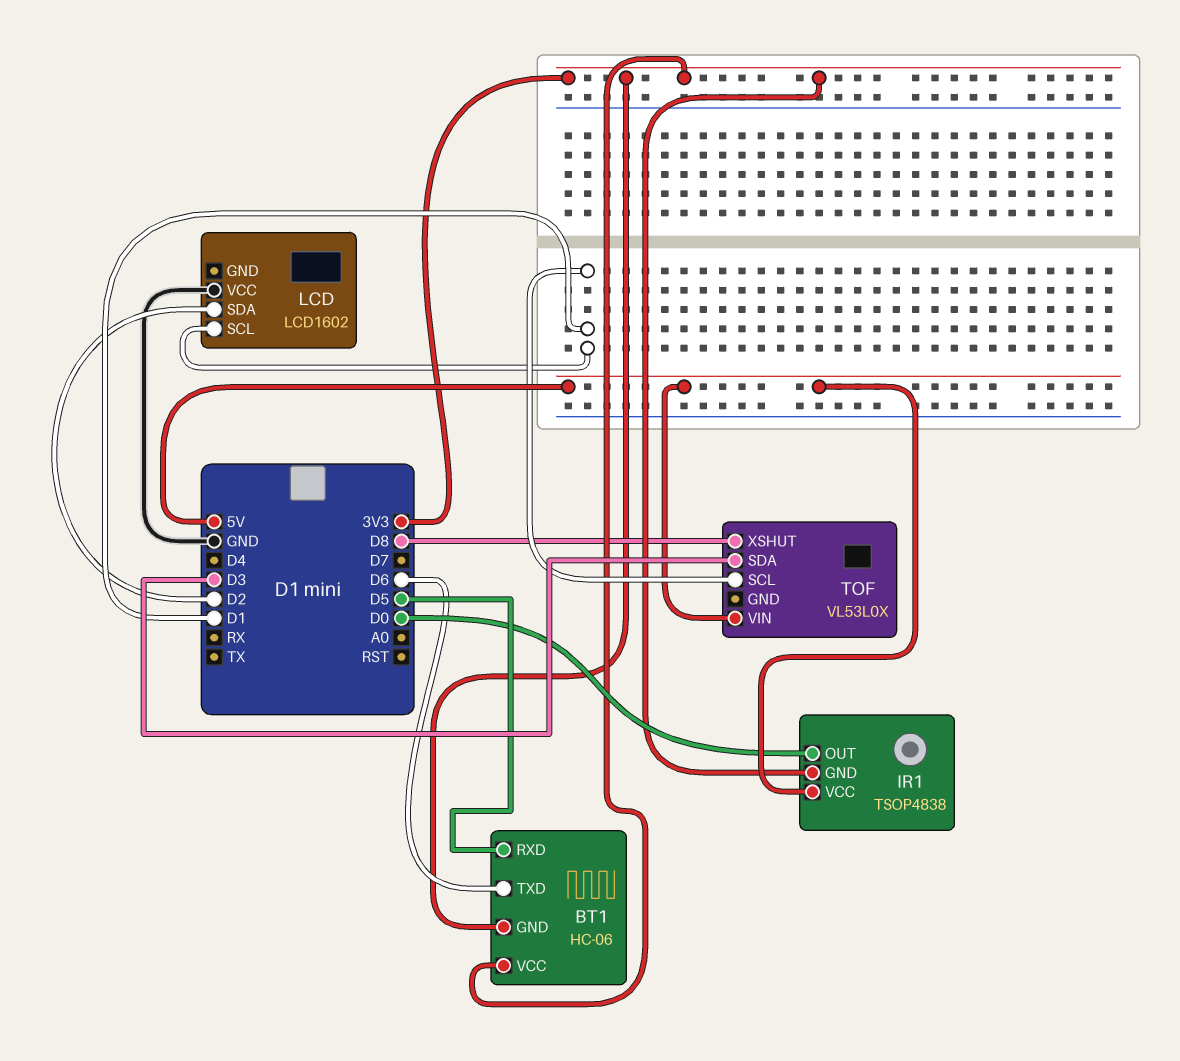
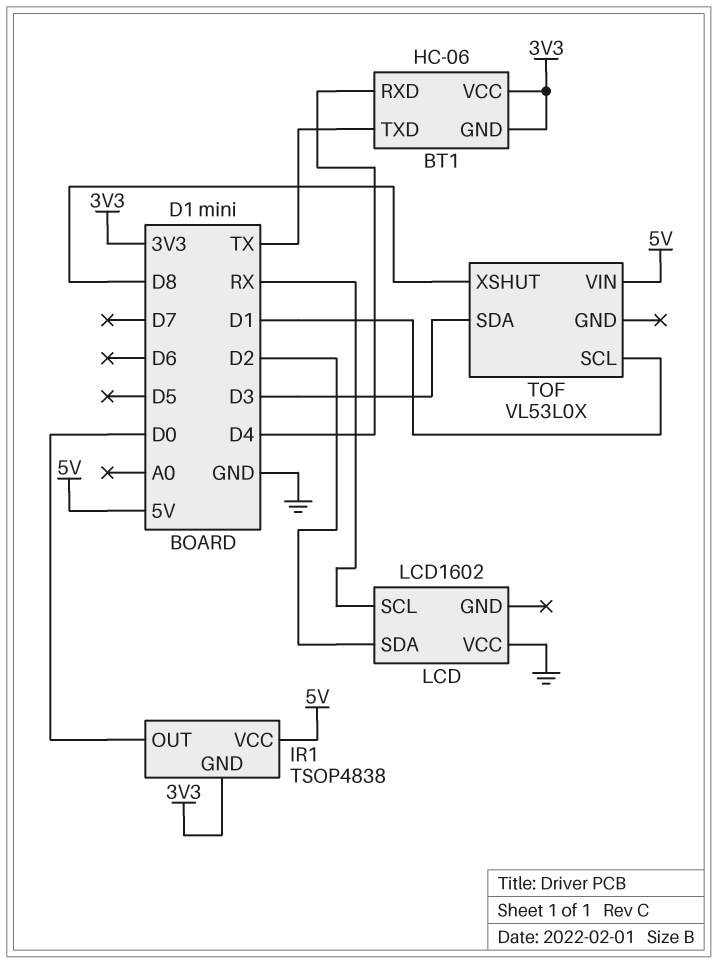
BT1 pin RXD: D5 -> D4
BT1 pin TXD: D6 -> TX
LCD pin SCL: D1 -> RX

